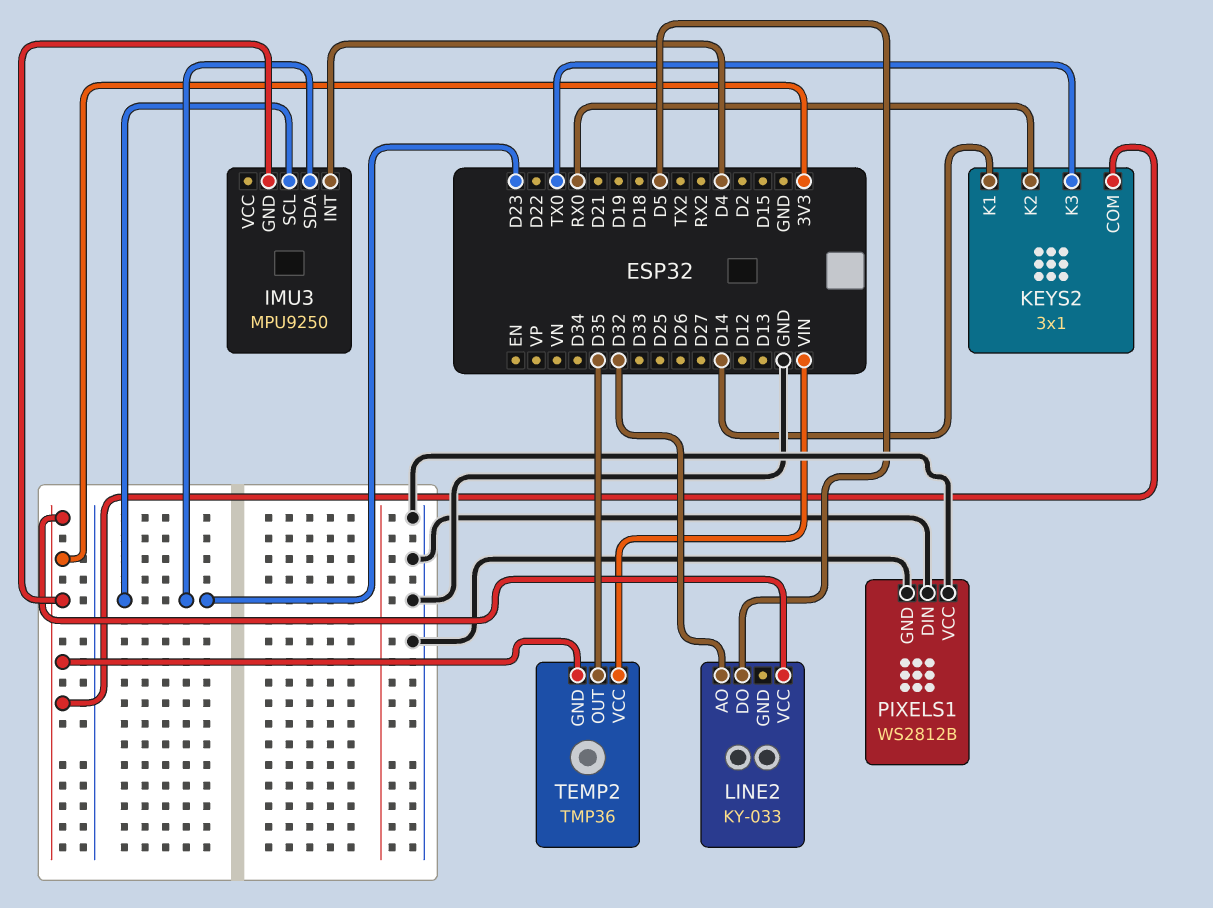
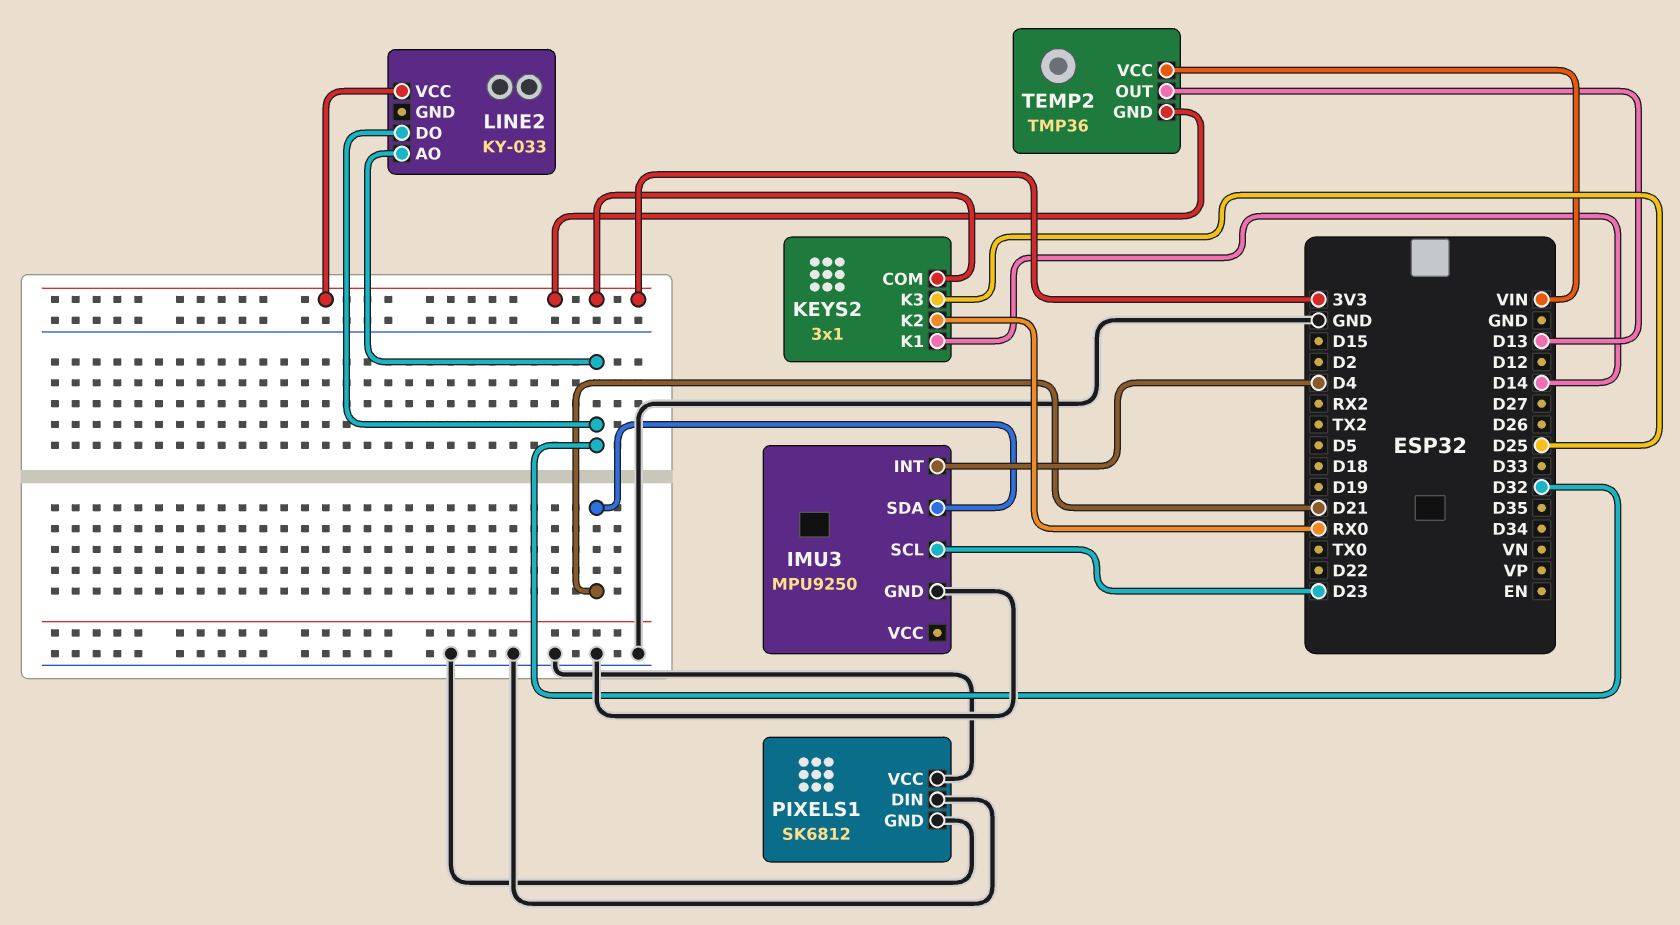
IMU3 pin GND: 3V3 -> GND
IMU3 pin SDA: D23 -> D21
KEYS2 pin K3: TX0 -> D25
LINE2 pin DO: D5 -> D32
PIXELS1: WS2812B -> SK6812
TEMP2 pin OUT: D35 -> D13

